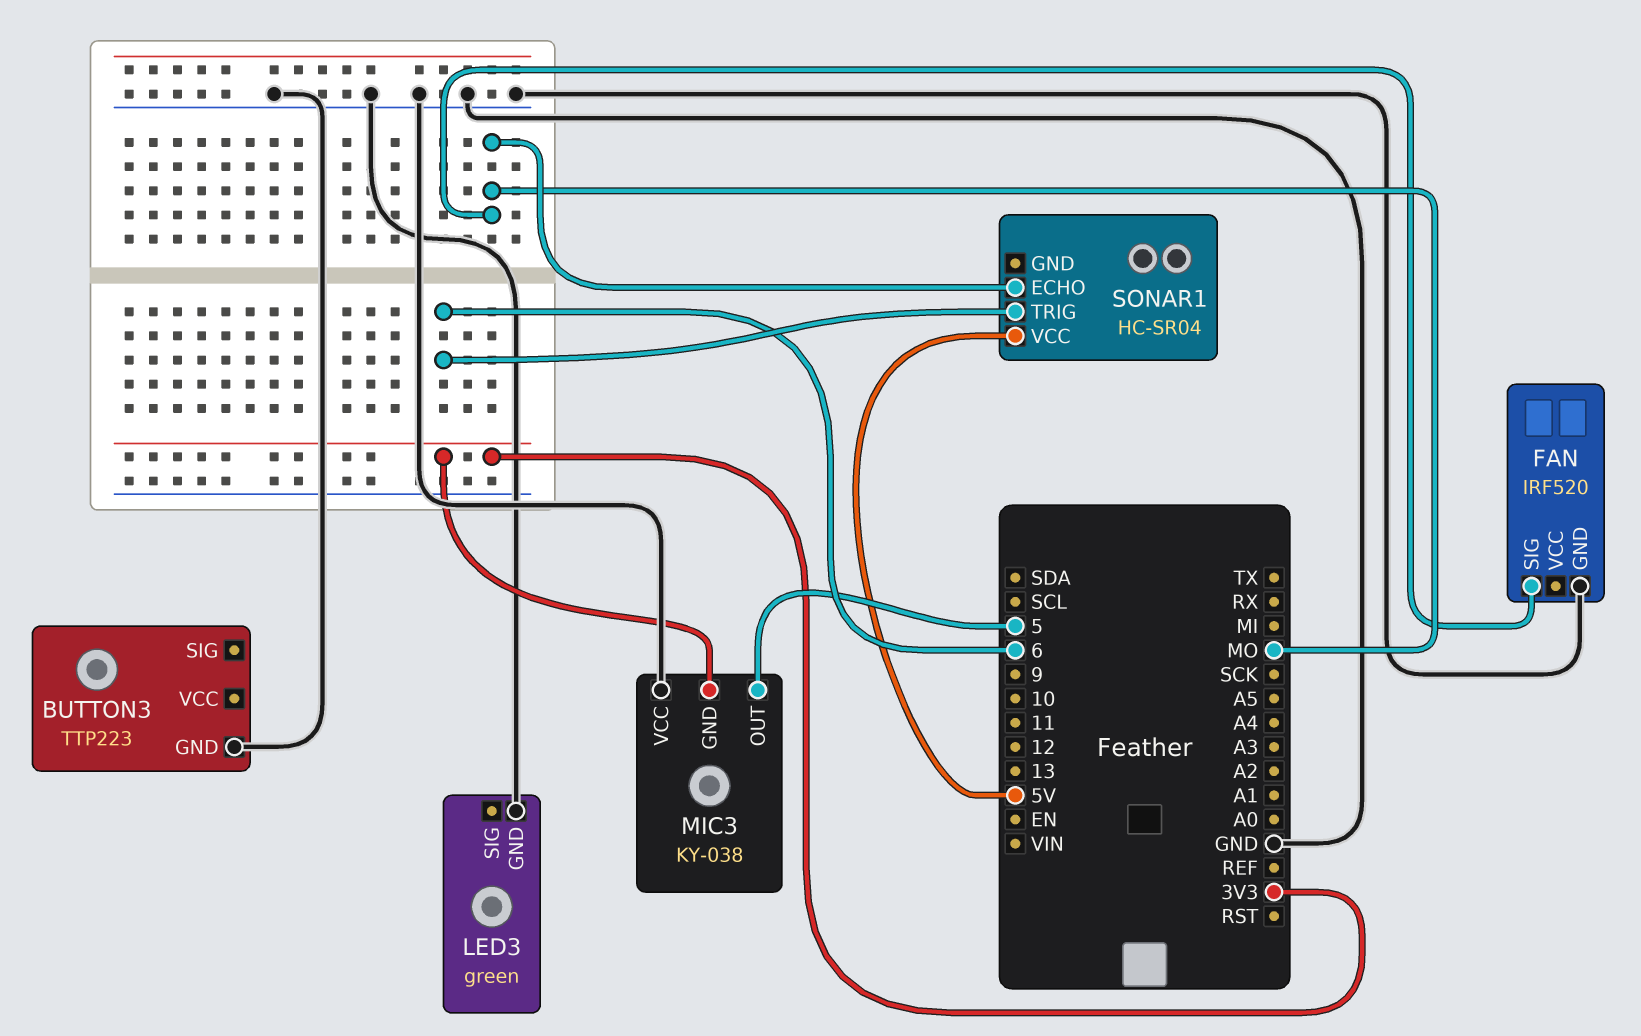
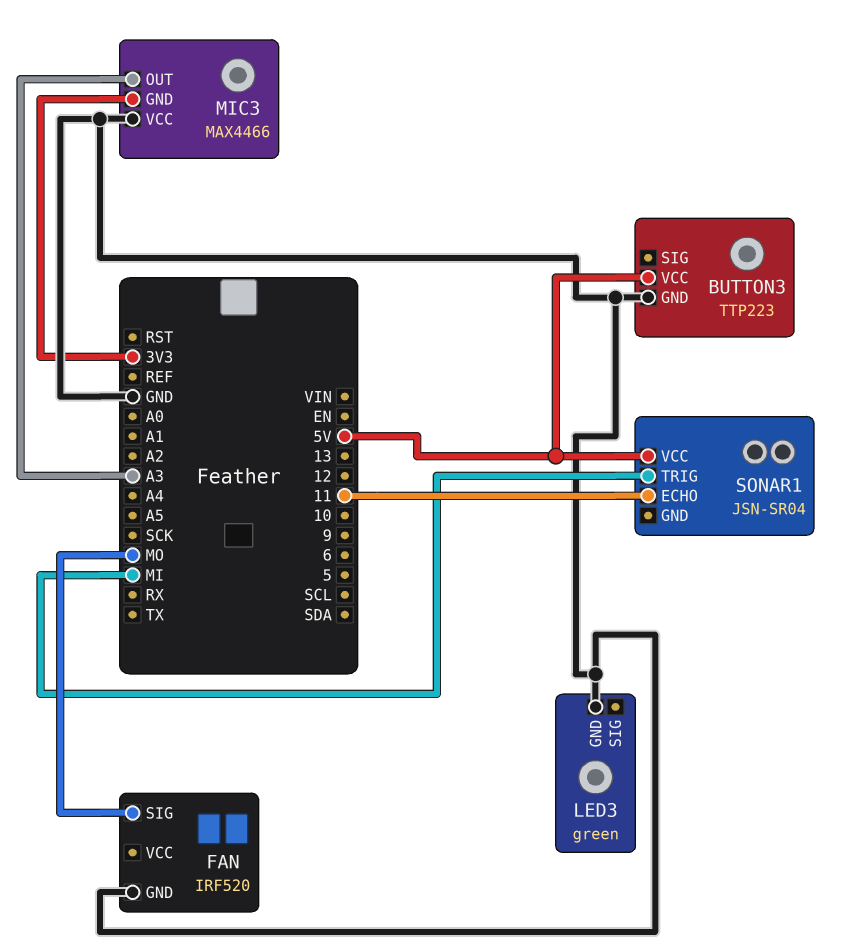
BUTTON3 pin VCC: none -> 5V
MIC3: KY-038 -> MAX4466
MIC3 pin OUT: 5 -> A3
SONAR1: HC-SR04 -> JSN-SR04
SONAR1 pin ECHO: MO -> 11
SONAR1 pin TRIG: 6 -> MI

